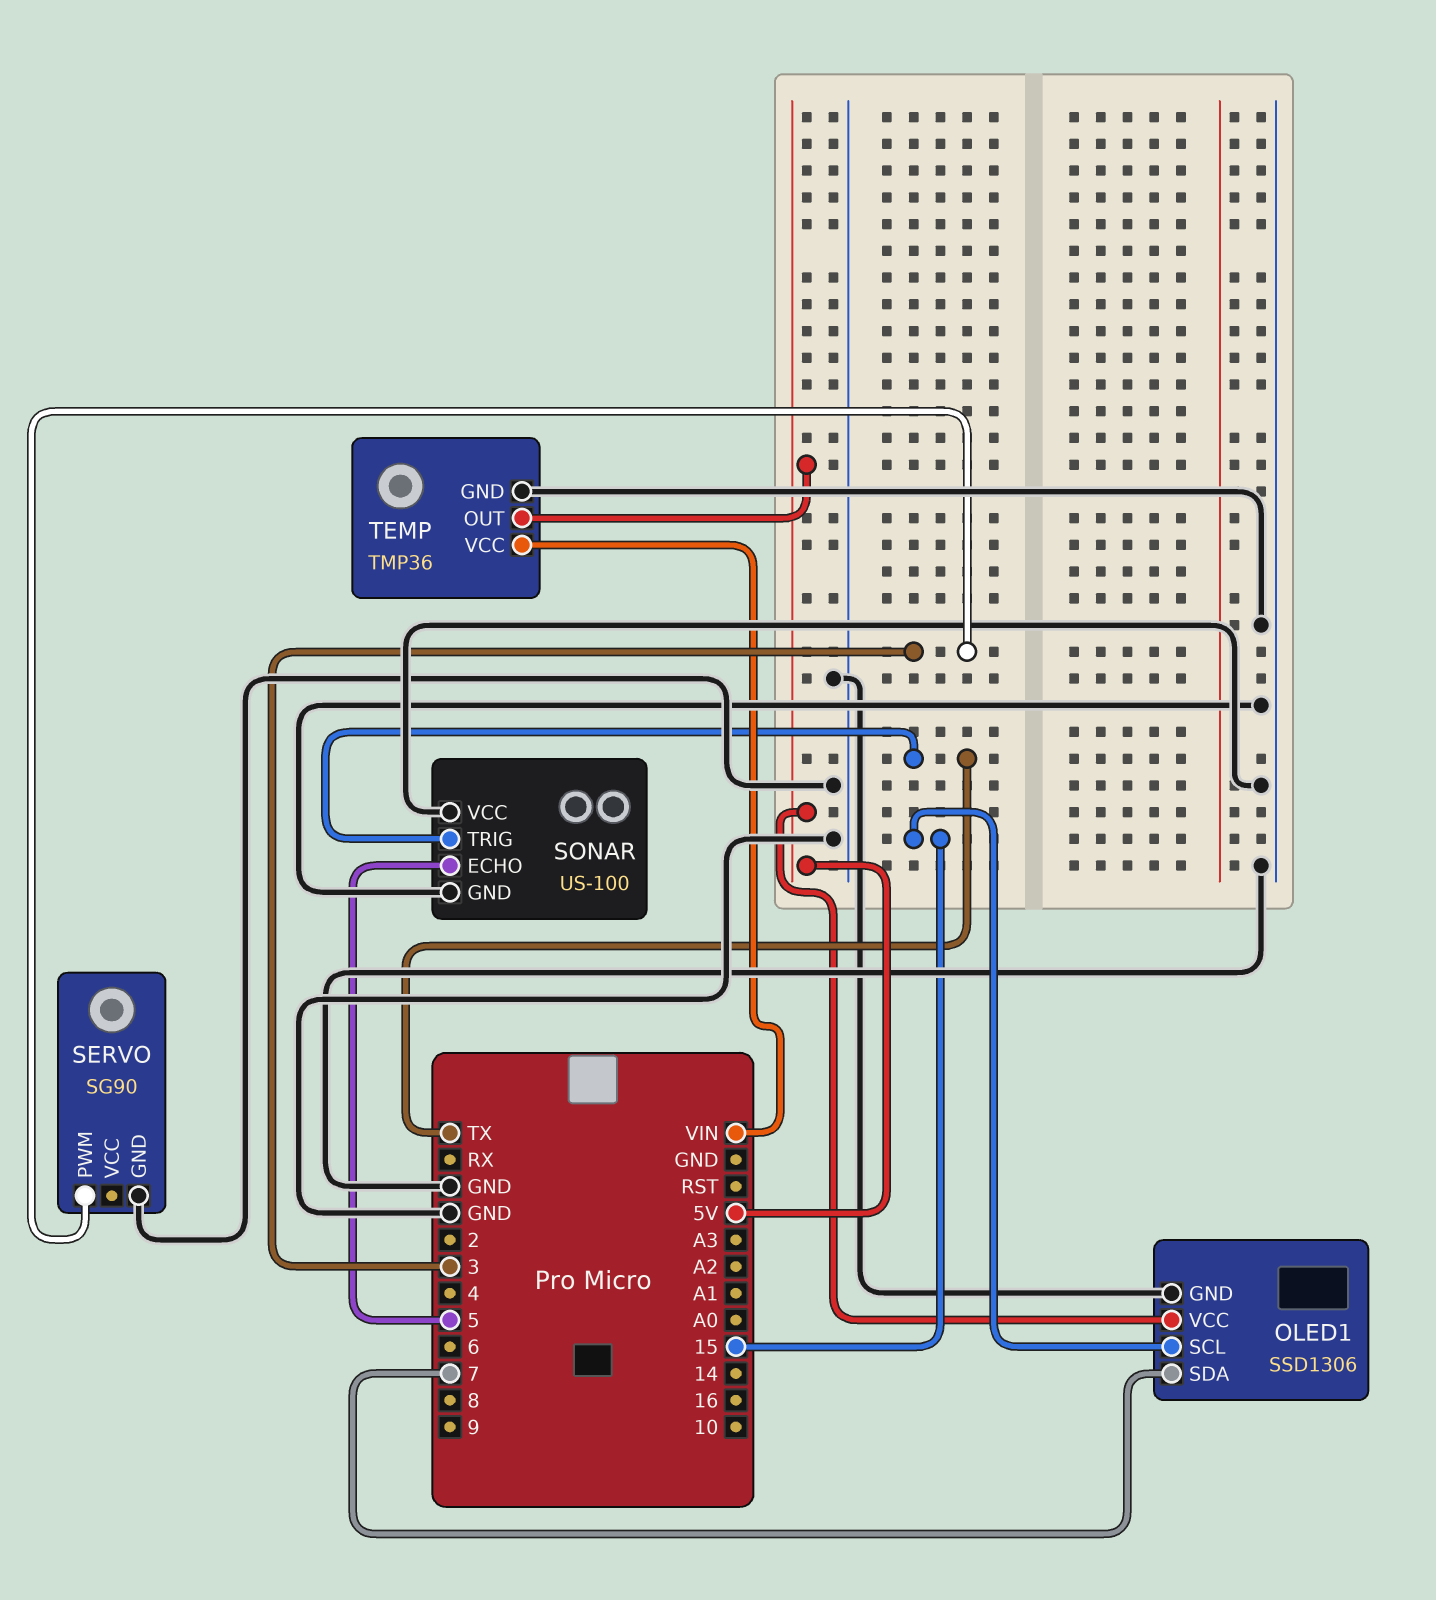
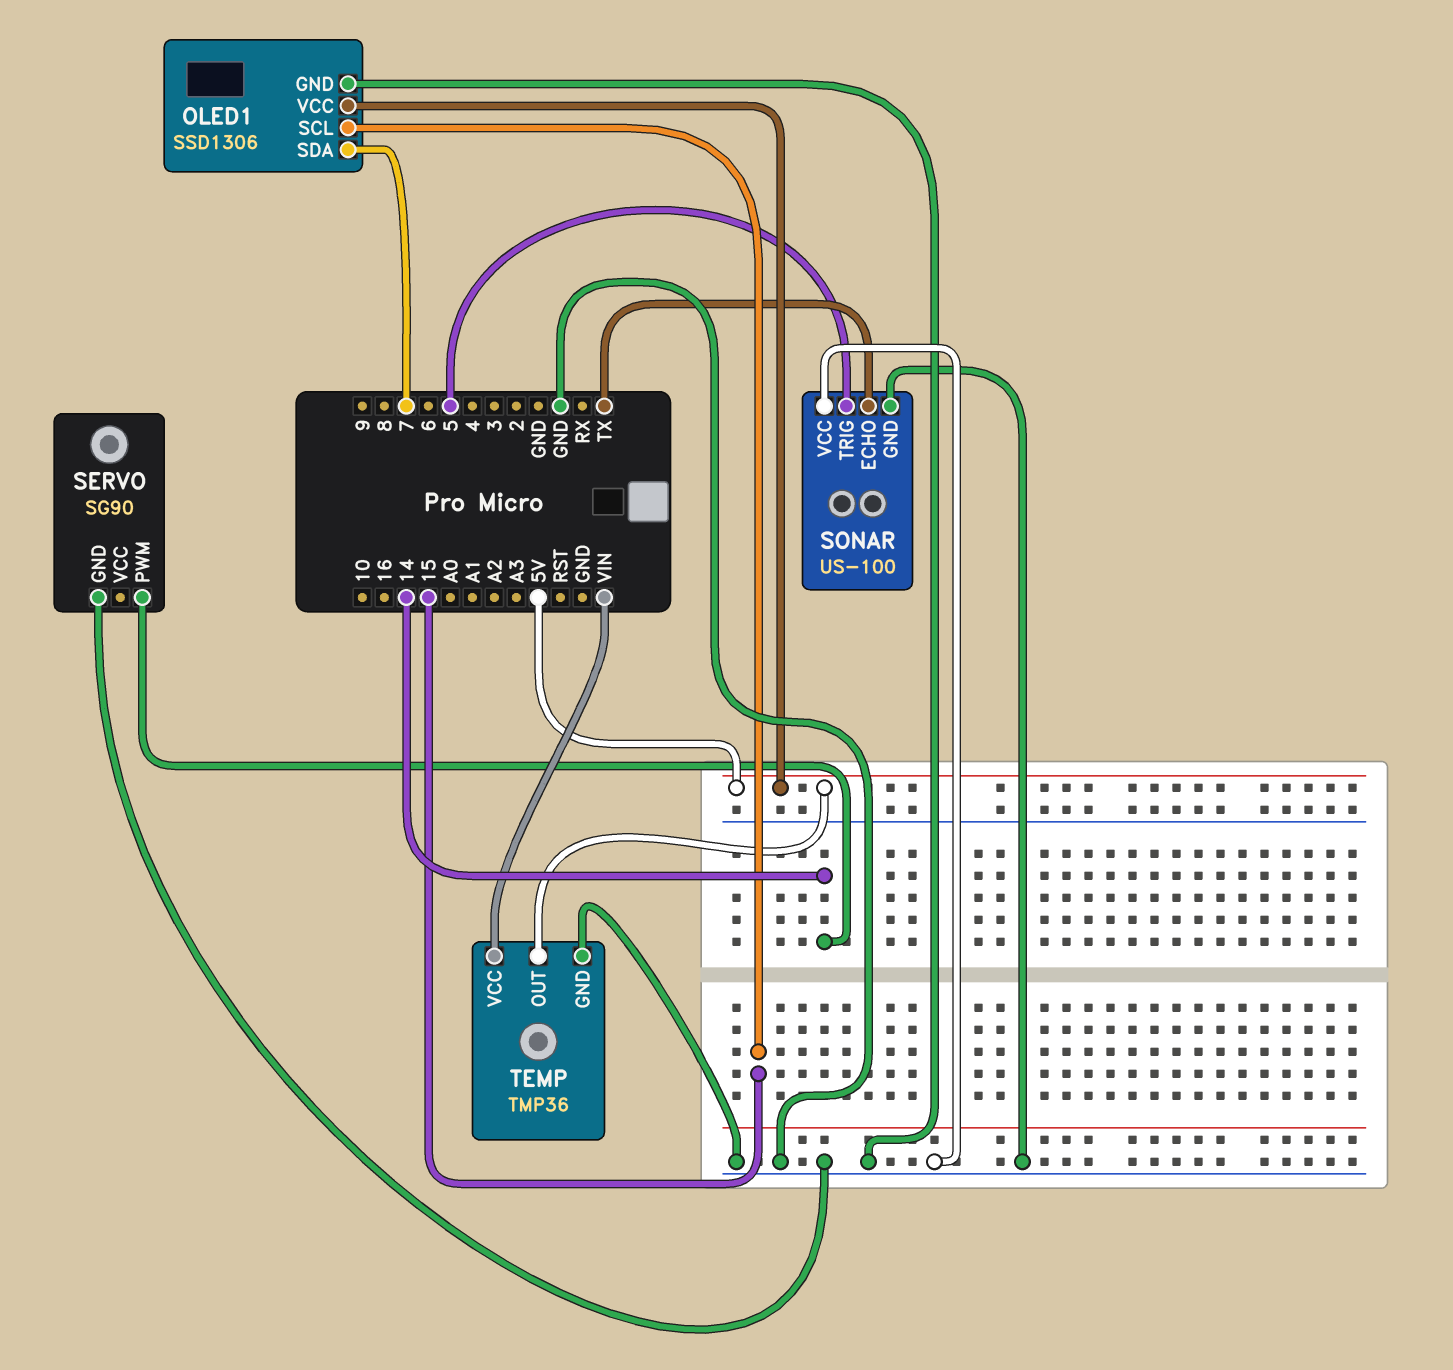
SERVO pin PWM: 3 -> 14
SONAR pin ECHO: 5 -> TX
SONAR pin TRIG: TX -> 5

